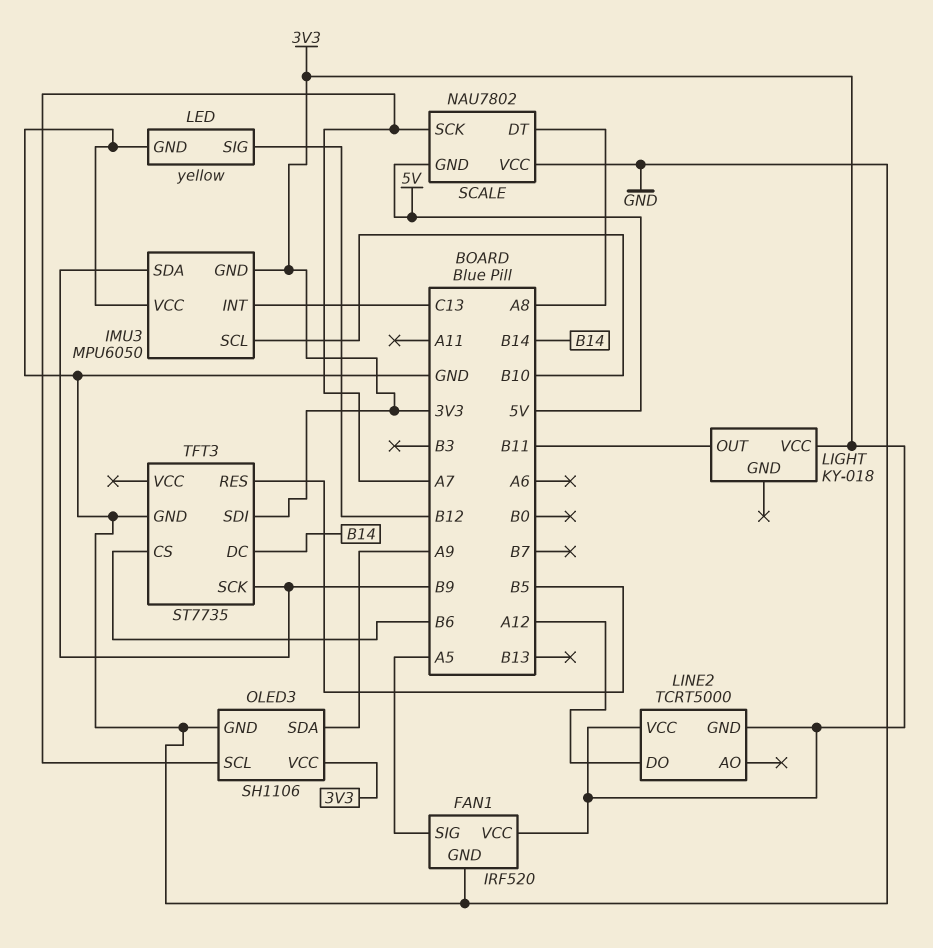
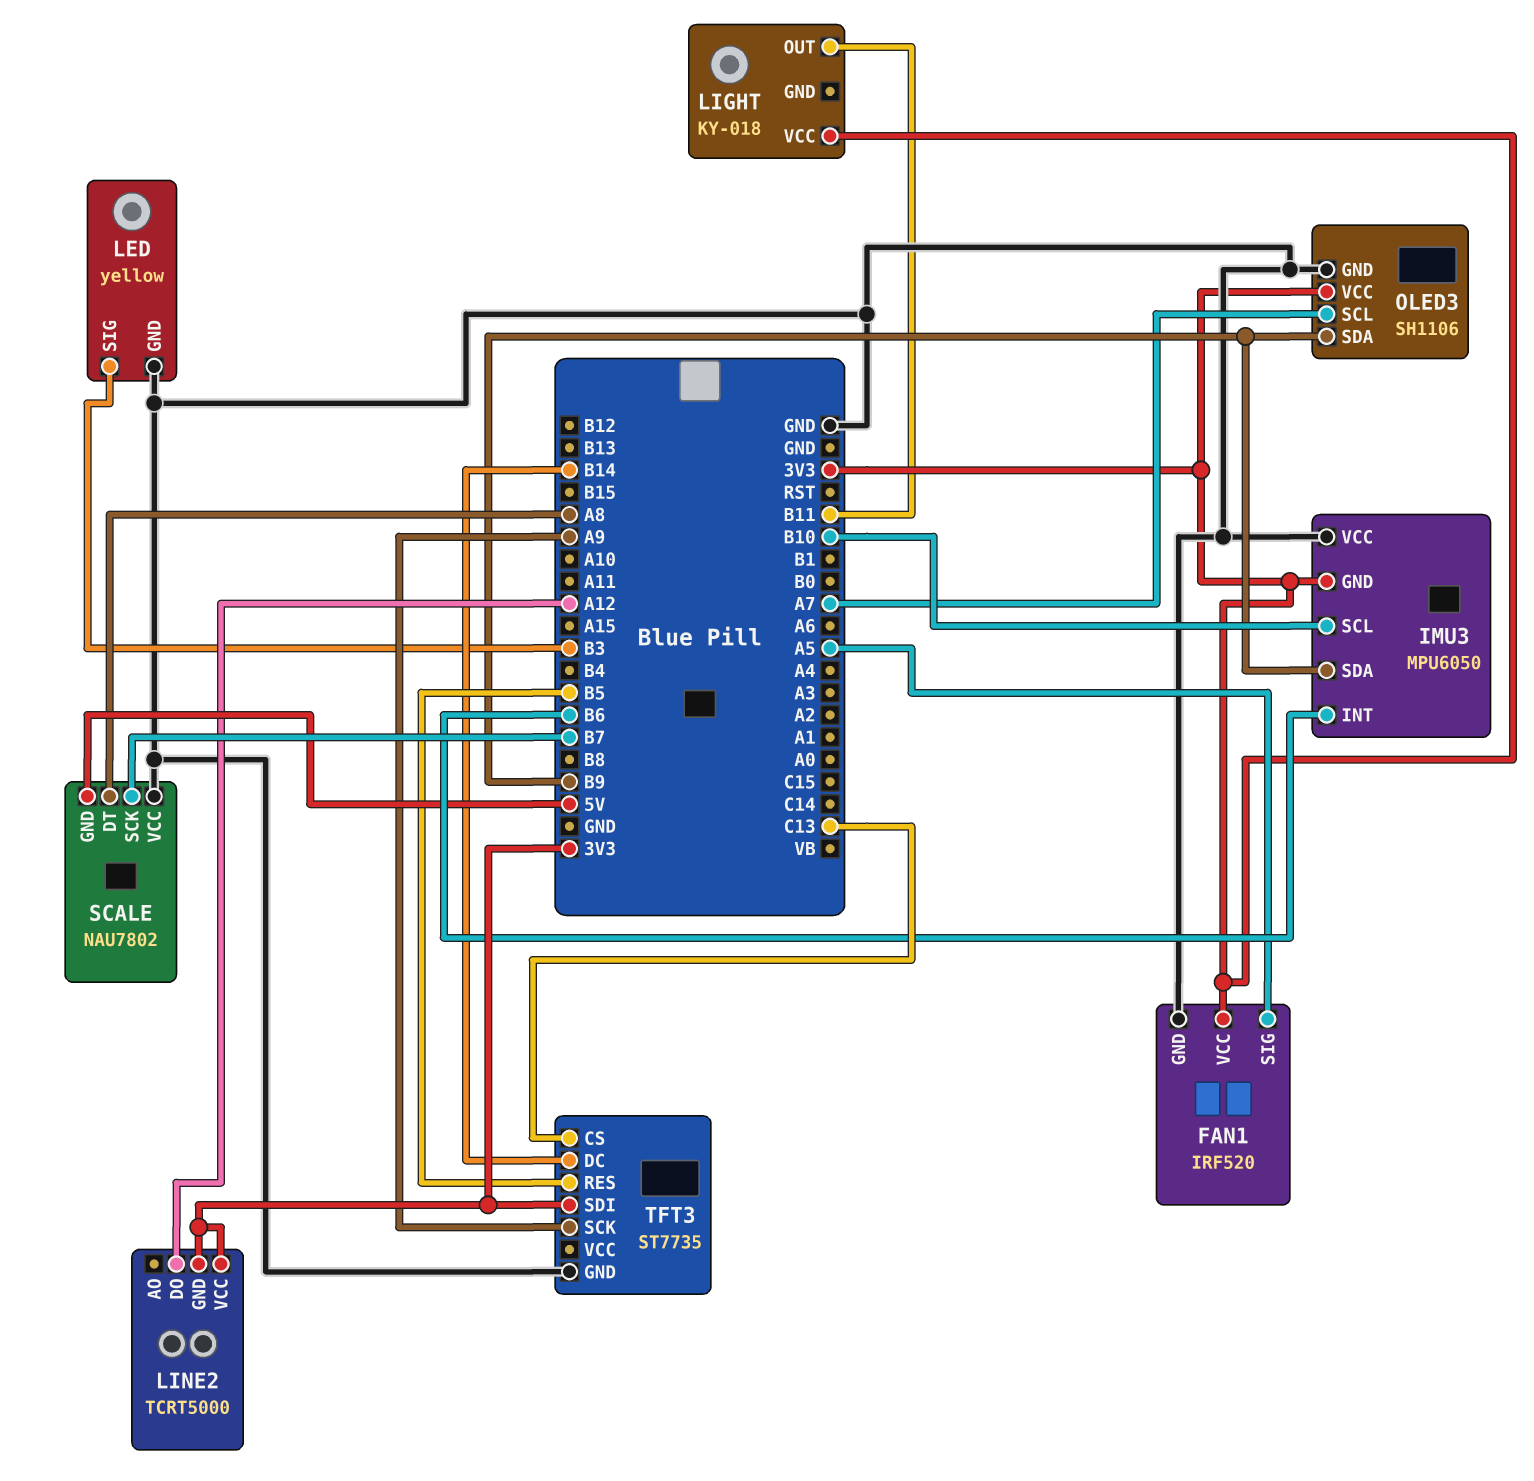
IMU3 pin INT: C13 -> B6
LED pin SIG: B12 -> B3
OLED3 pin SDA: A9 -> B9
SCALE pin SCK: A7 -> B7
TFT3 pin CS: B6 -> C13
TFT3 pin SCK: B9 -> A9

